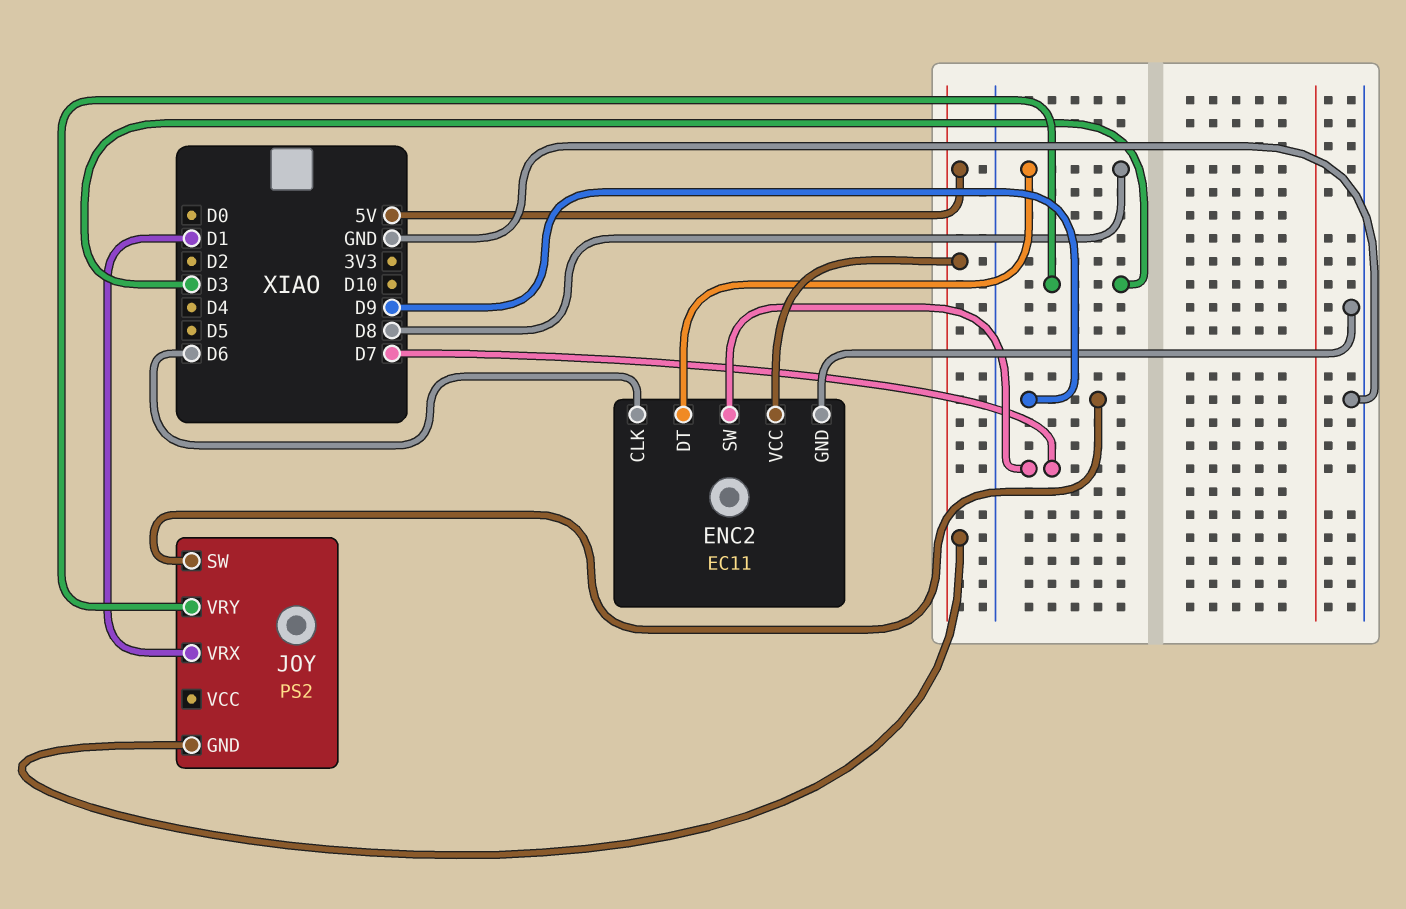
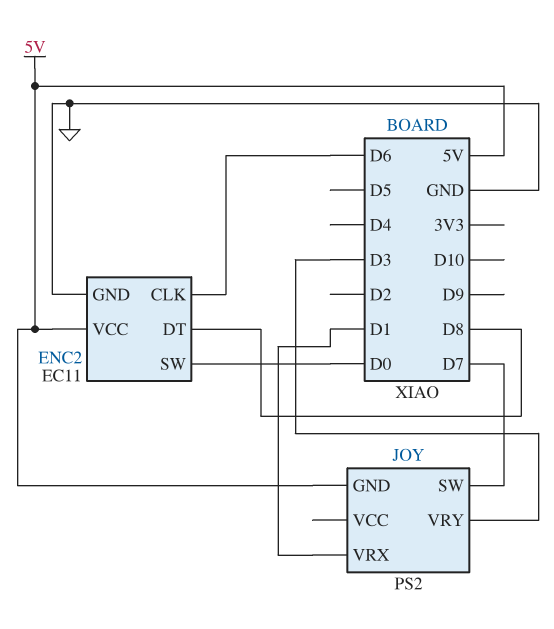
ENC2 pin SW: D7 -> D0
JOY pin SW: D9 -> D7

